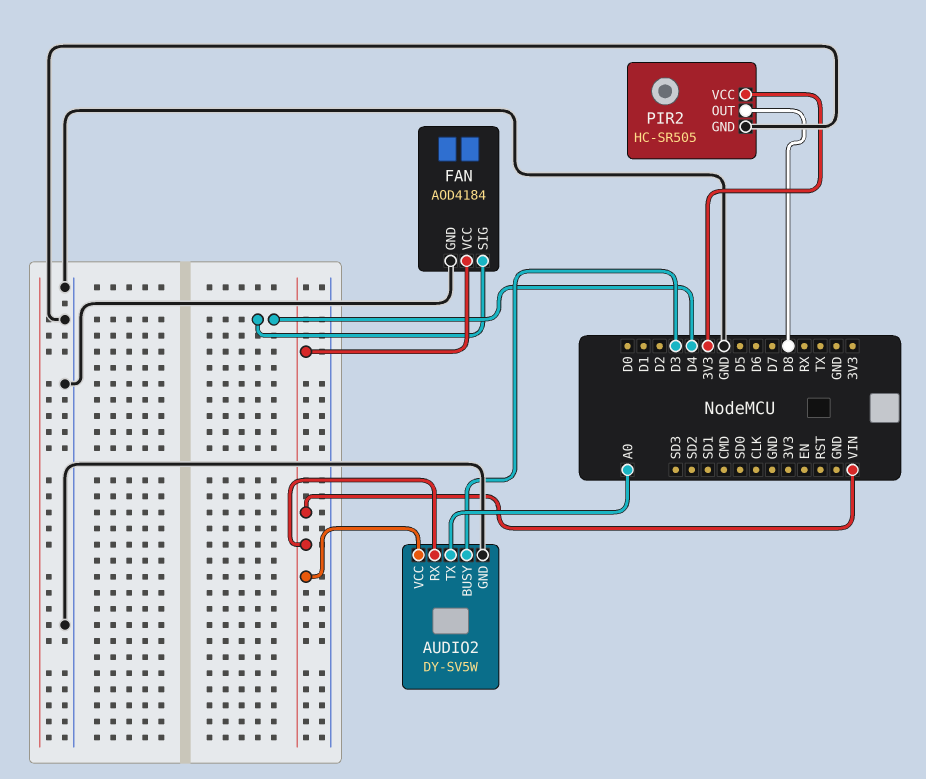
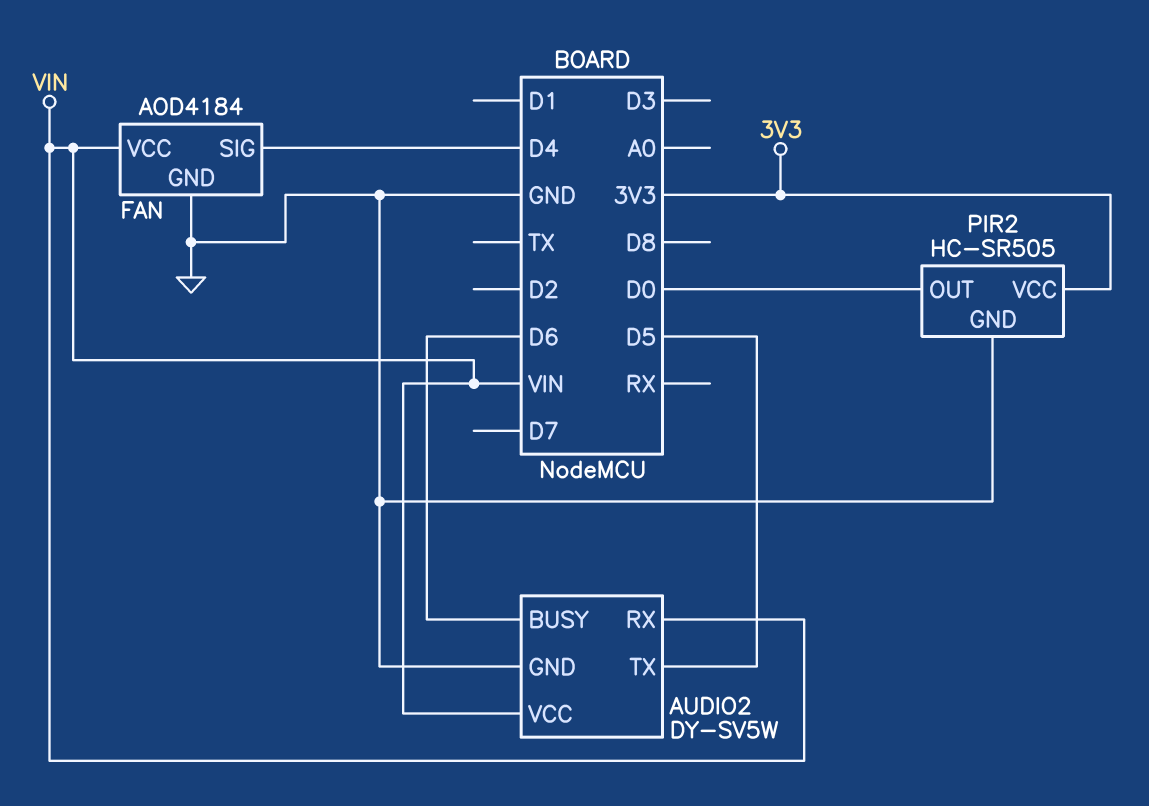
AUDIO2 pin BUSY: D3 -> D6
AUDIO2 pin TX: A0 -> D5
PIR2 pin OUT: D8 -> D0

